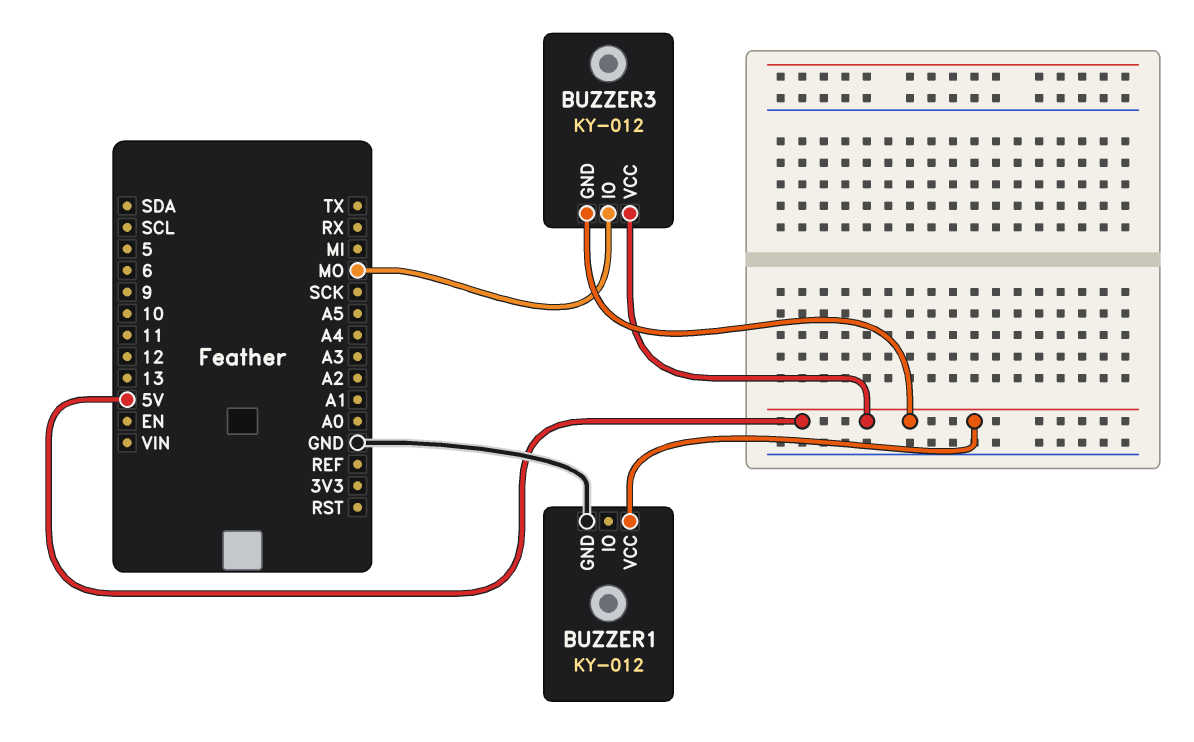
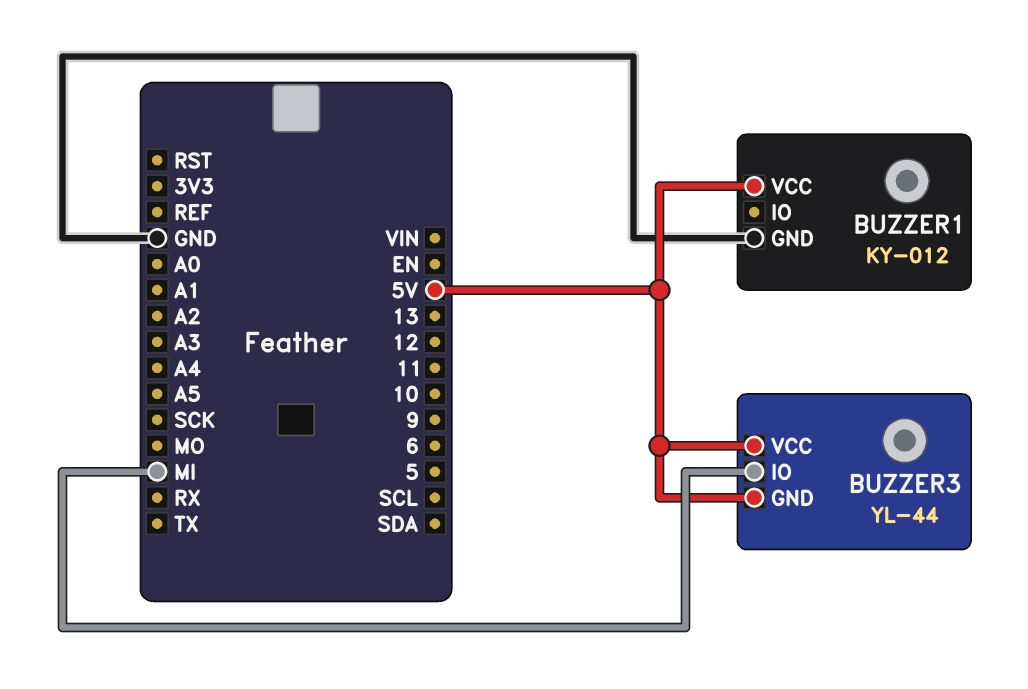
BUZZER3: KY-012 -> YL-44
BUZZER3 pin IO: MO -> MI

